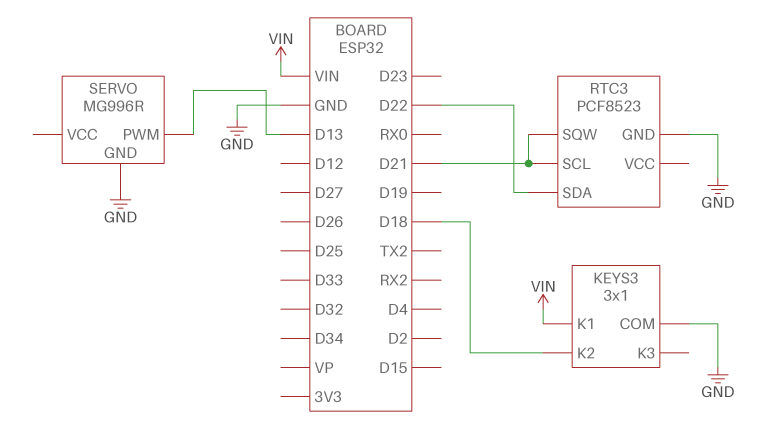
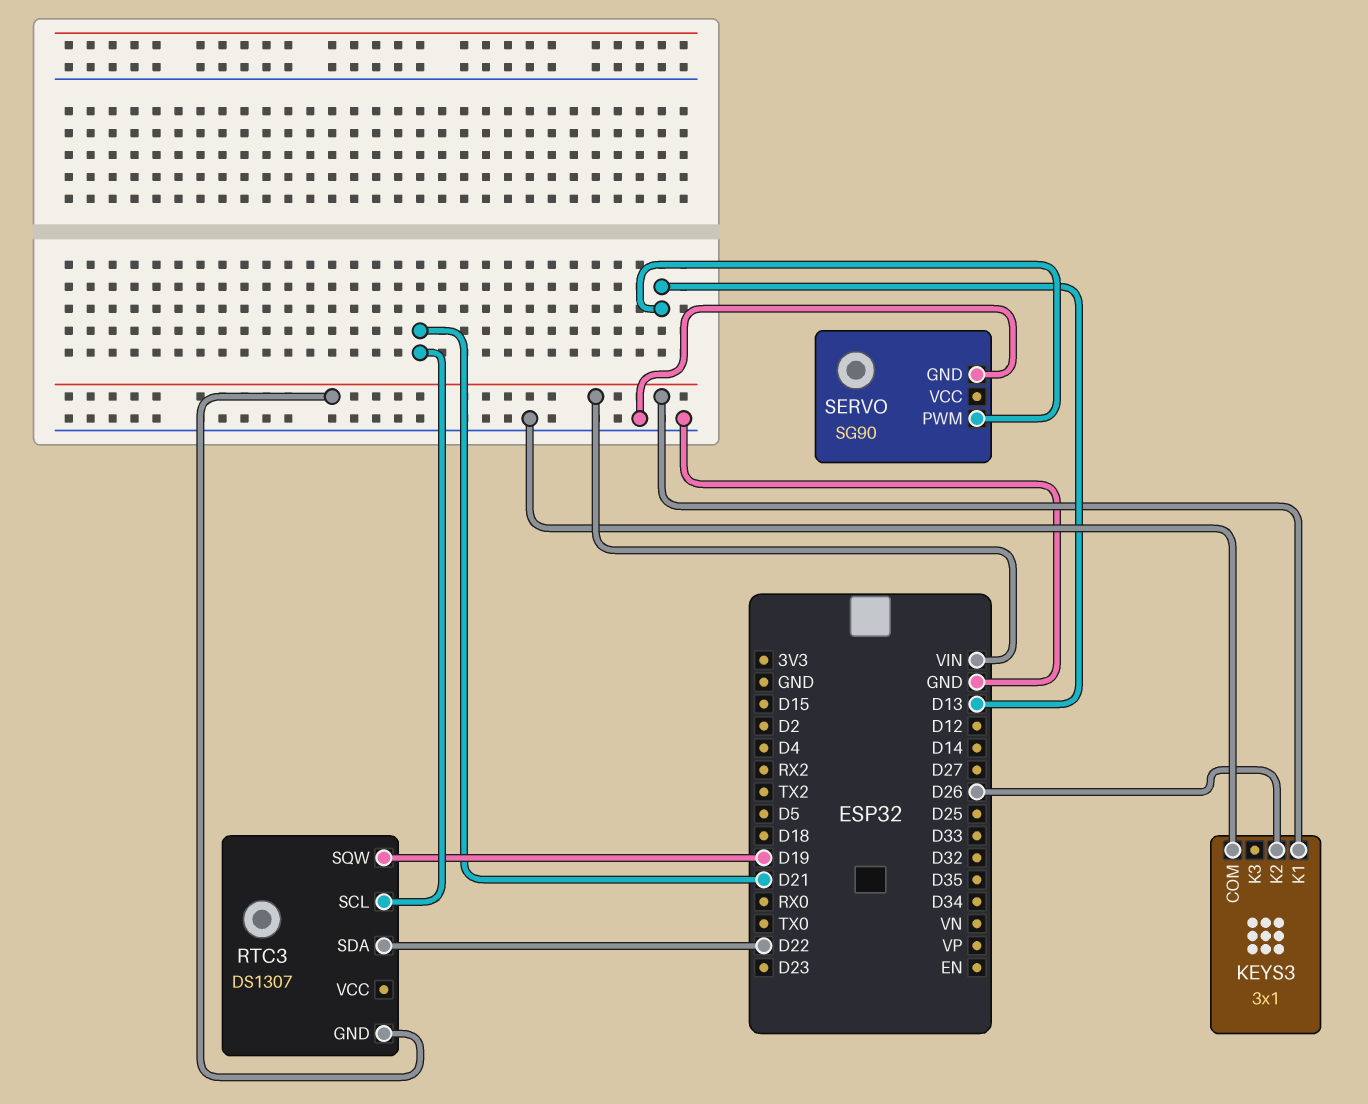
KEYS3 pin K2: D18 -> D26
RTC3: PCF8523 -> DS1307
RTC3 pin GND: GND -> VIN
RTC3 pin SQW: D21 -> D19
SERVO: MG996R -> SG90

